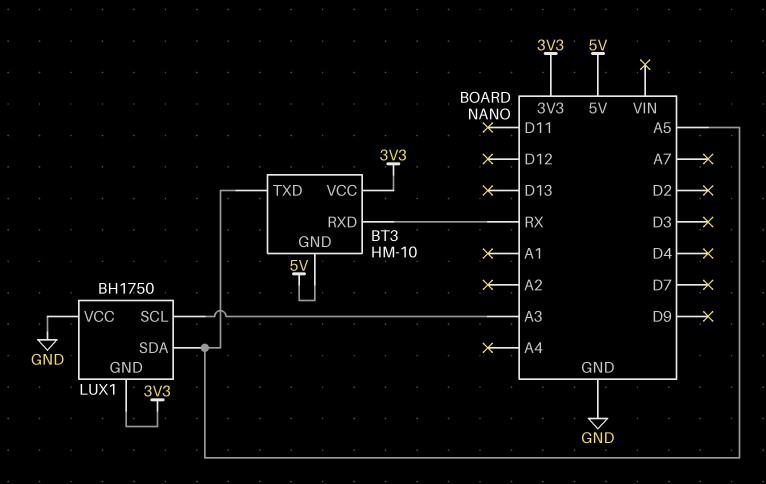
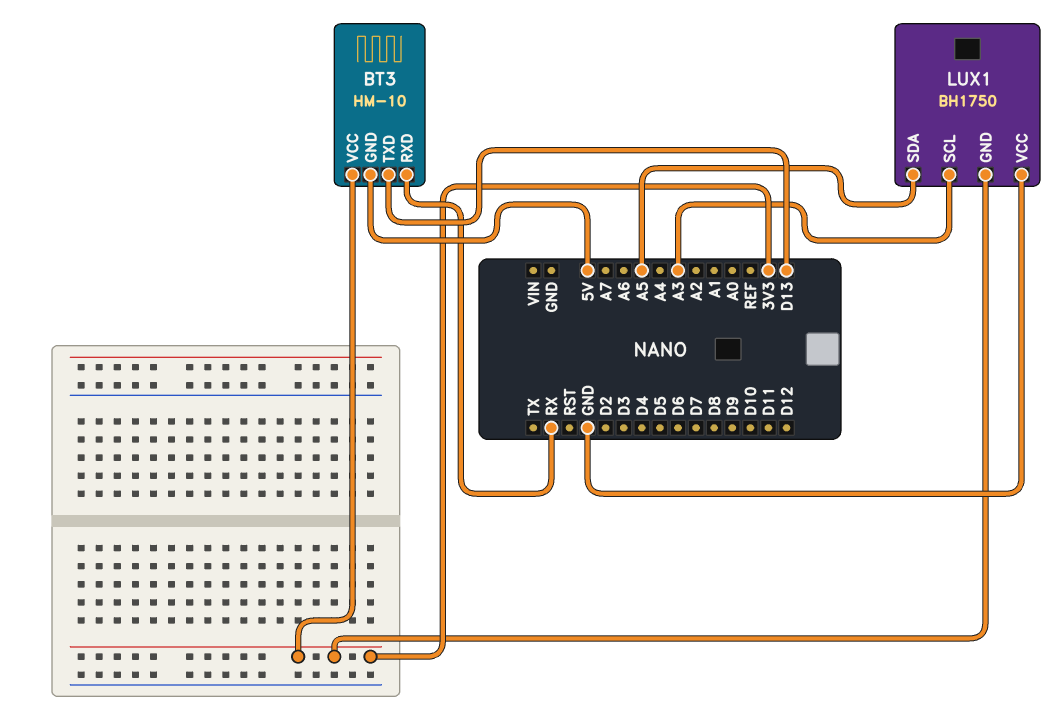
BT3 pin TXD: A5 -> D13

